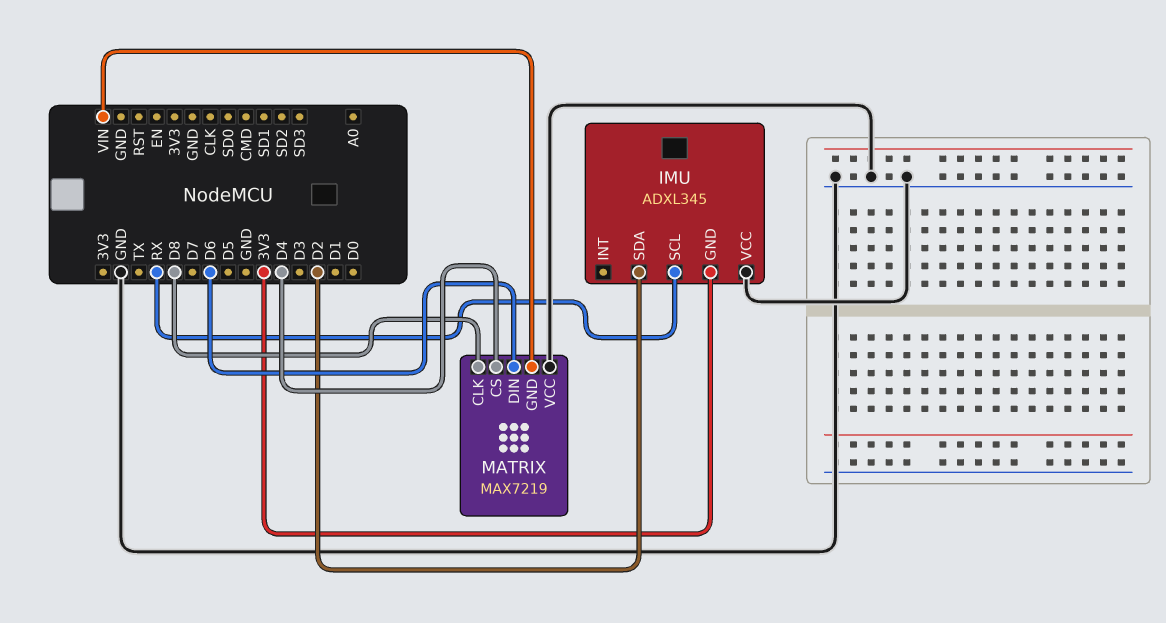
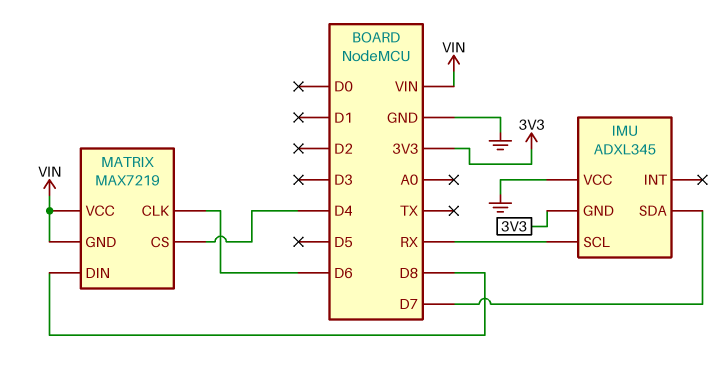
IMU pin SDA: D2 -> D7
MATRIX pin CLK: D8 -> D6
MATRIX pin DIN: D6 -> D8
MATRIX pin VCC: GND -> VIN

